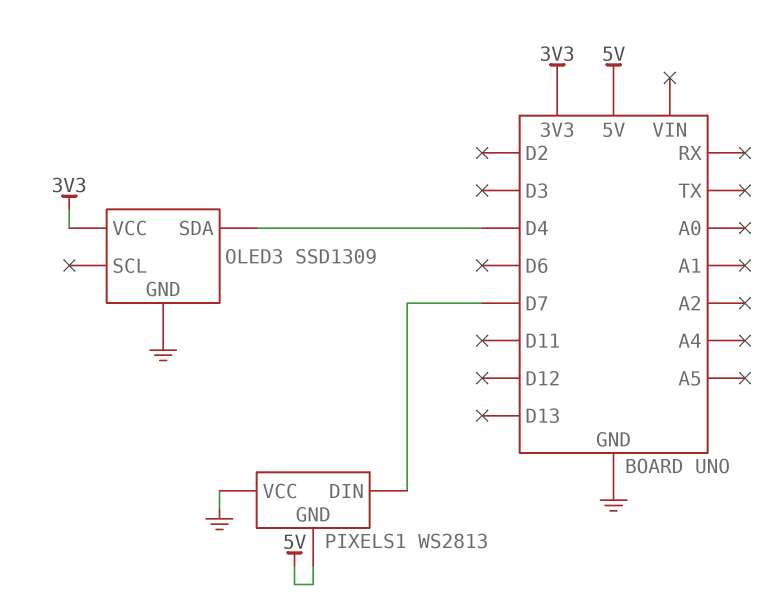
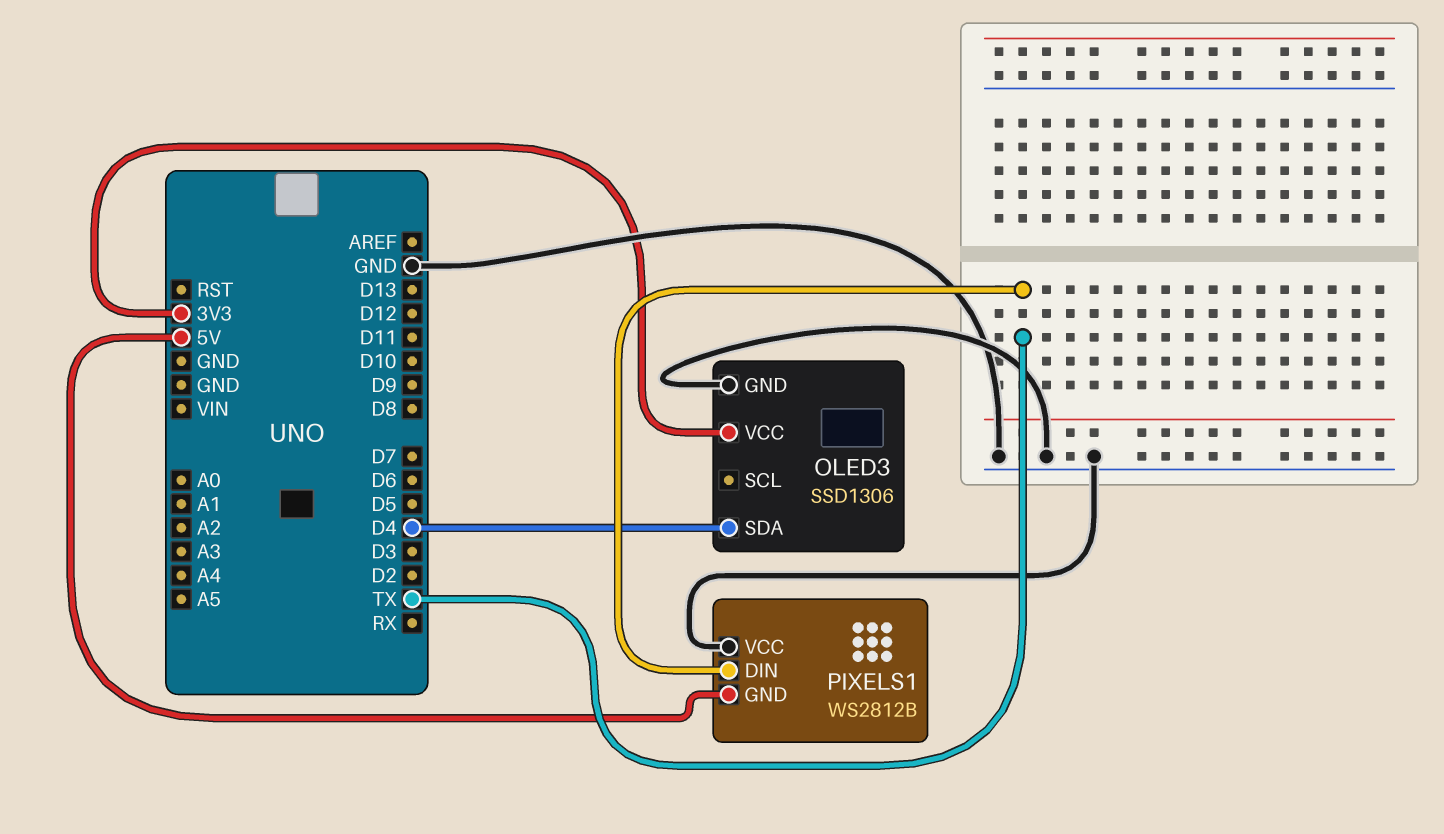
OLED3: SSD1309 -> SSD1306
PIXELS1: WS2813 -> WS2812B
PIXELS1 pin DIN: D7 -> TX

